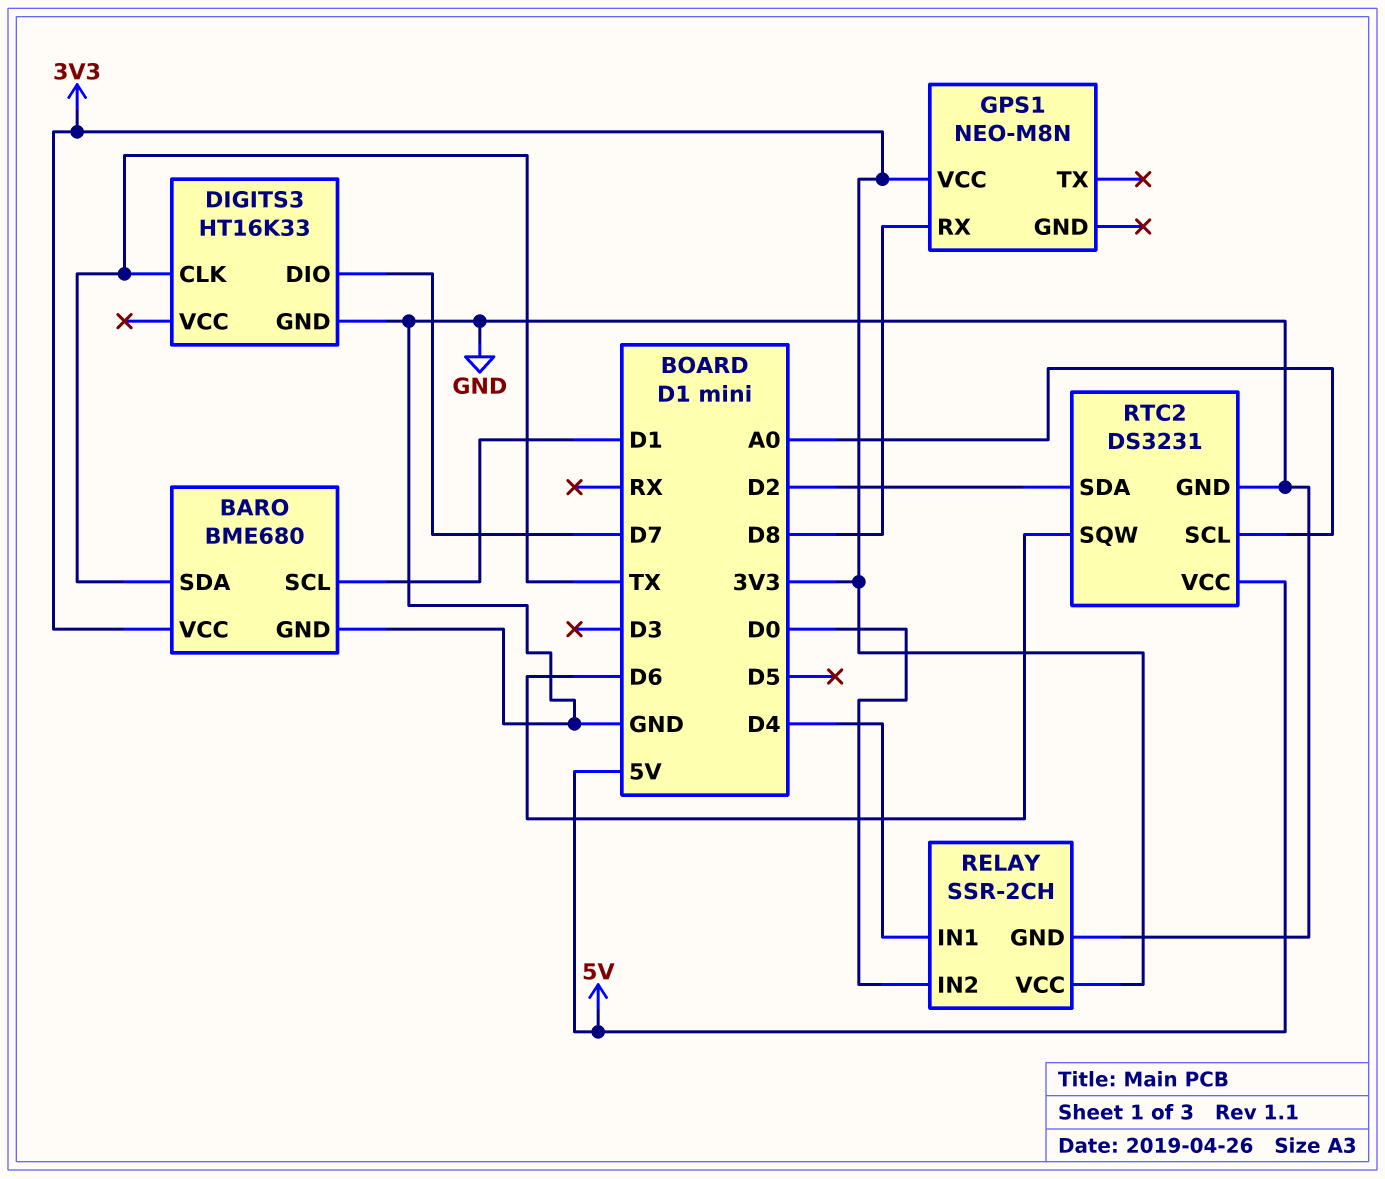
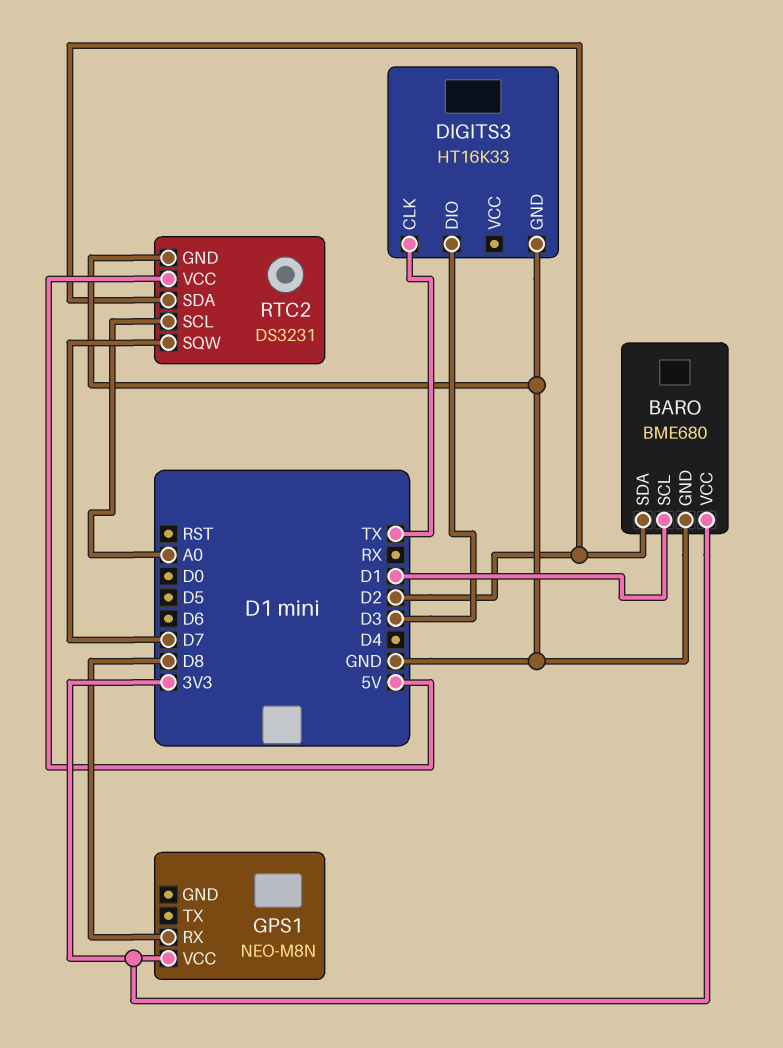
BARO pin SDA: TX -> D2
DIGITS3 pin DIO: D7 -> D3
RELAY: SSR-2CH -> none
RELAY pin GND: GND -> none
RELAY pin IN1: D4 -> none
RELAY pin IN2: D0 -> none
RELAY pin VCC: 3V3 -> none
RTC2 pin SQW: D6 -> D7

